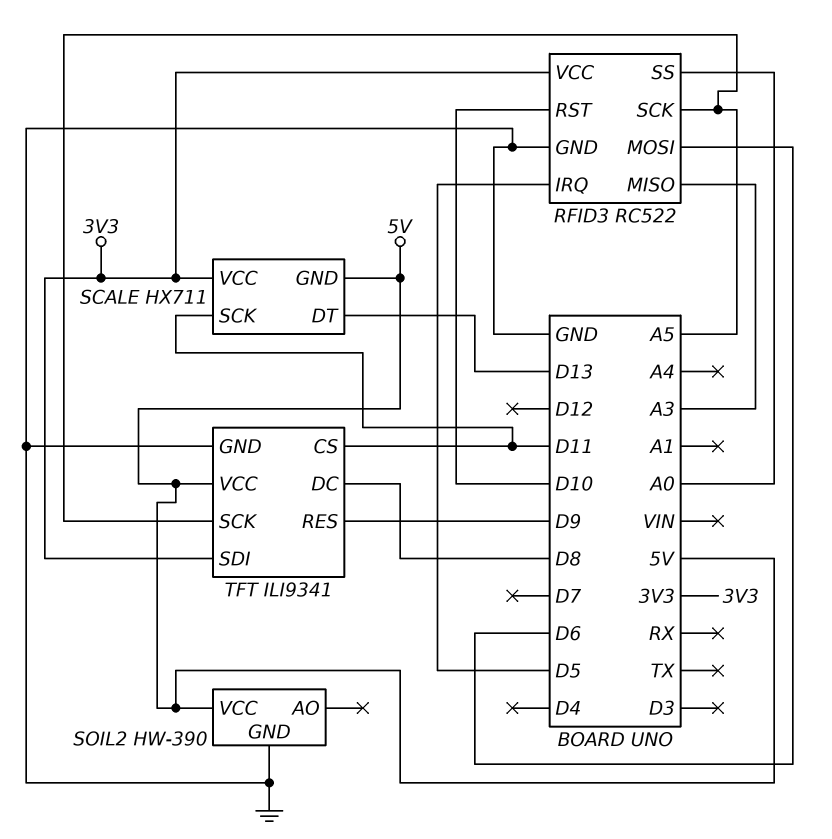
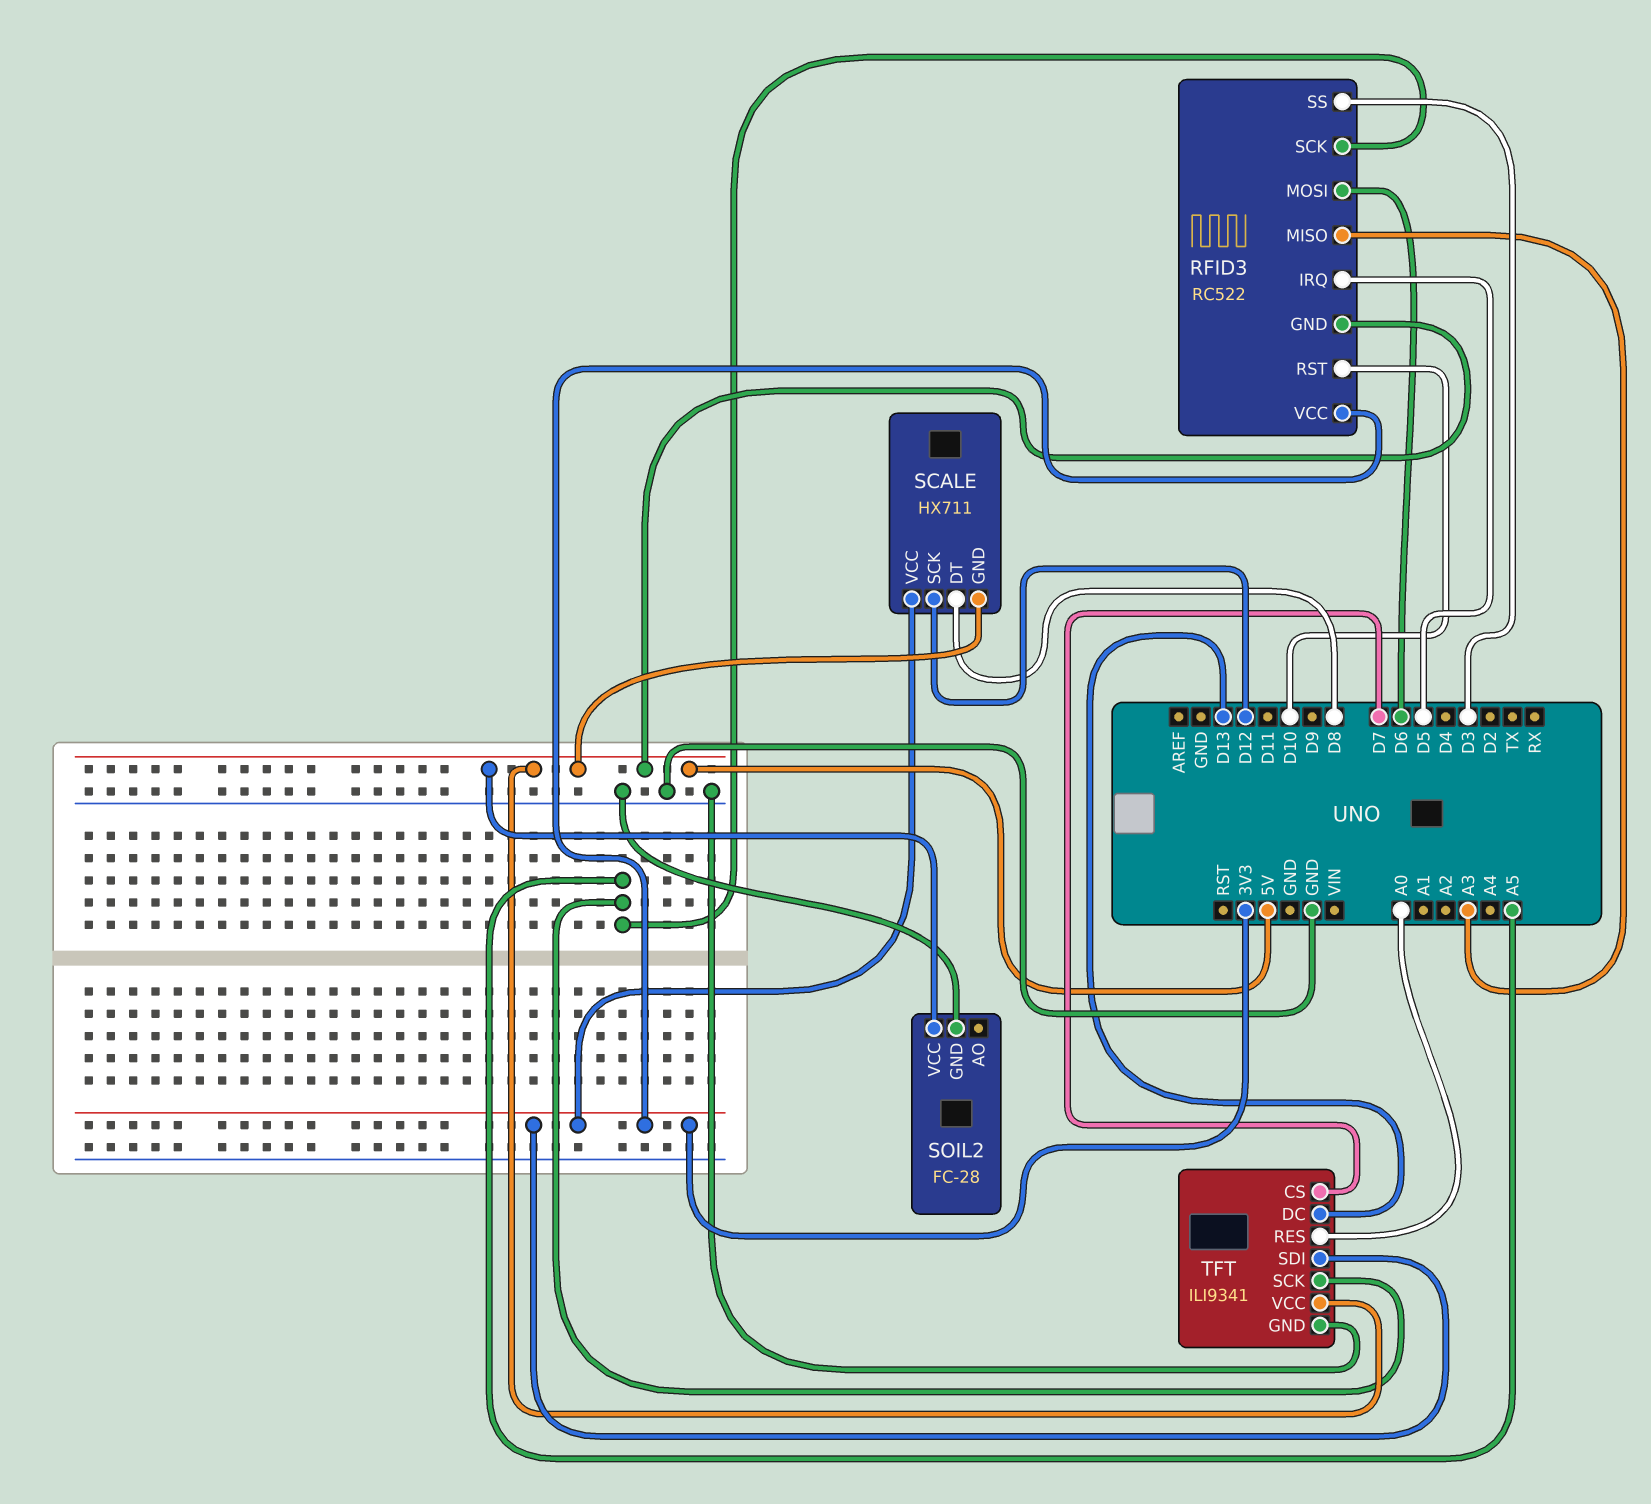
RFID3 pin GND: GND -> 5V
RFID3 pin SS: A0 -> D3
SCALE pin DT: D13 -> D8
SCALE pin SCK: D11 -> D12
SOIL2: HW-390 -> FC-28
TFT pin CS: D11 -> D7
TFT pin DC: D8 -> D13
TFT pin RES: D9 -> A0

